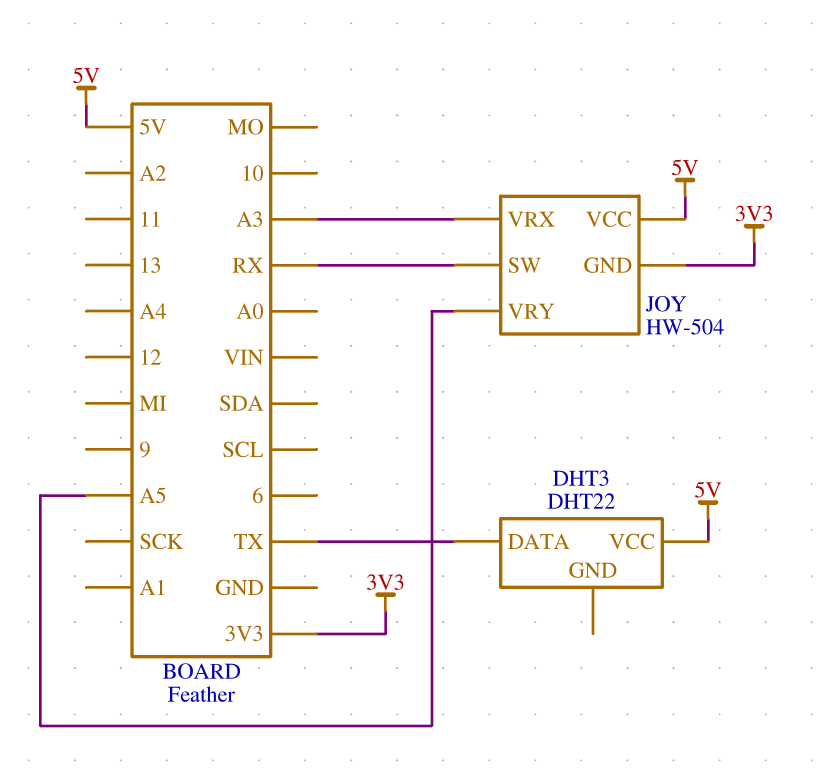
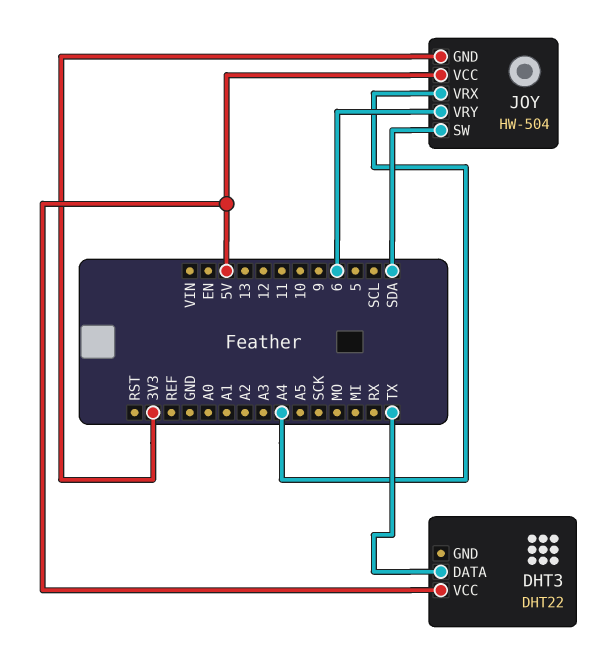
JOY pin SW: RX -> SDA
JOY pin VRX: A3 -> A4
JOY pin VRY: A5 -> 6

